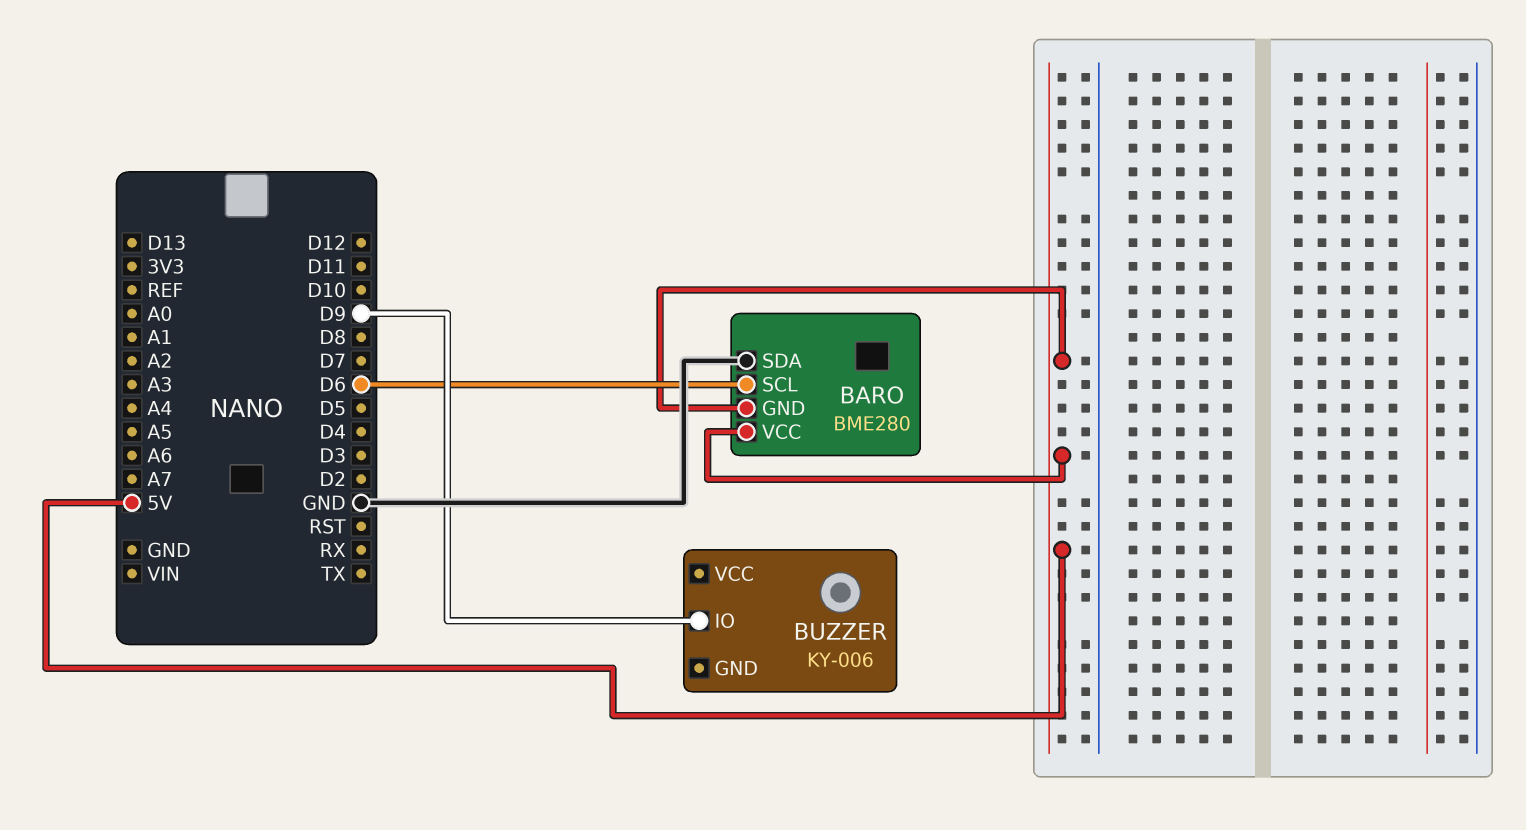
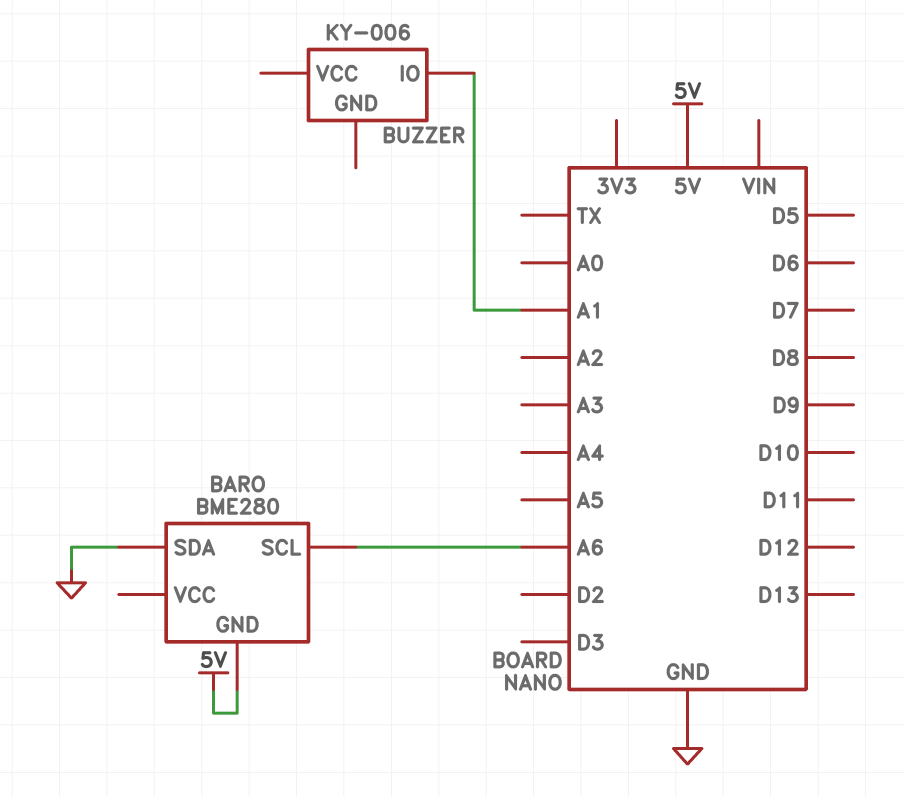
BARO pin SCL: D6 -> A6
BARO pin VCC: 5V -> none
BUZZER pin IO: D9 -> A1

